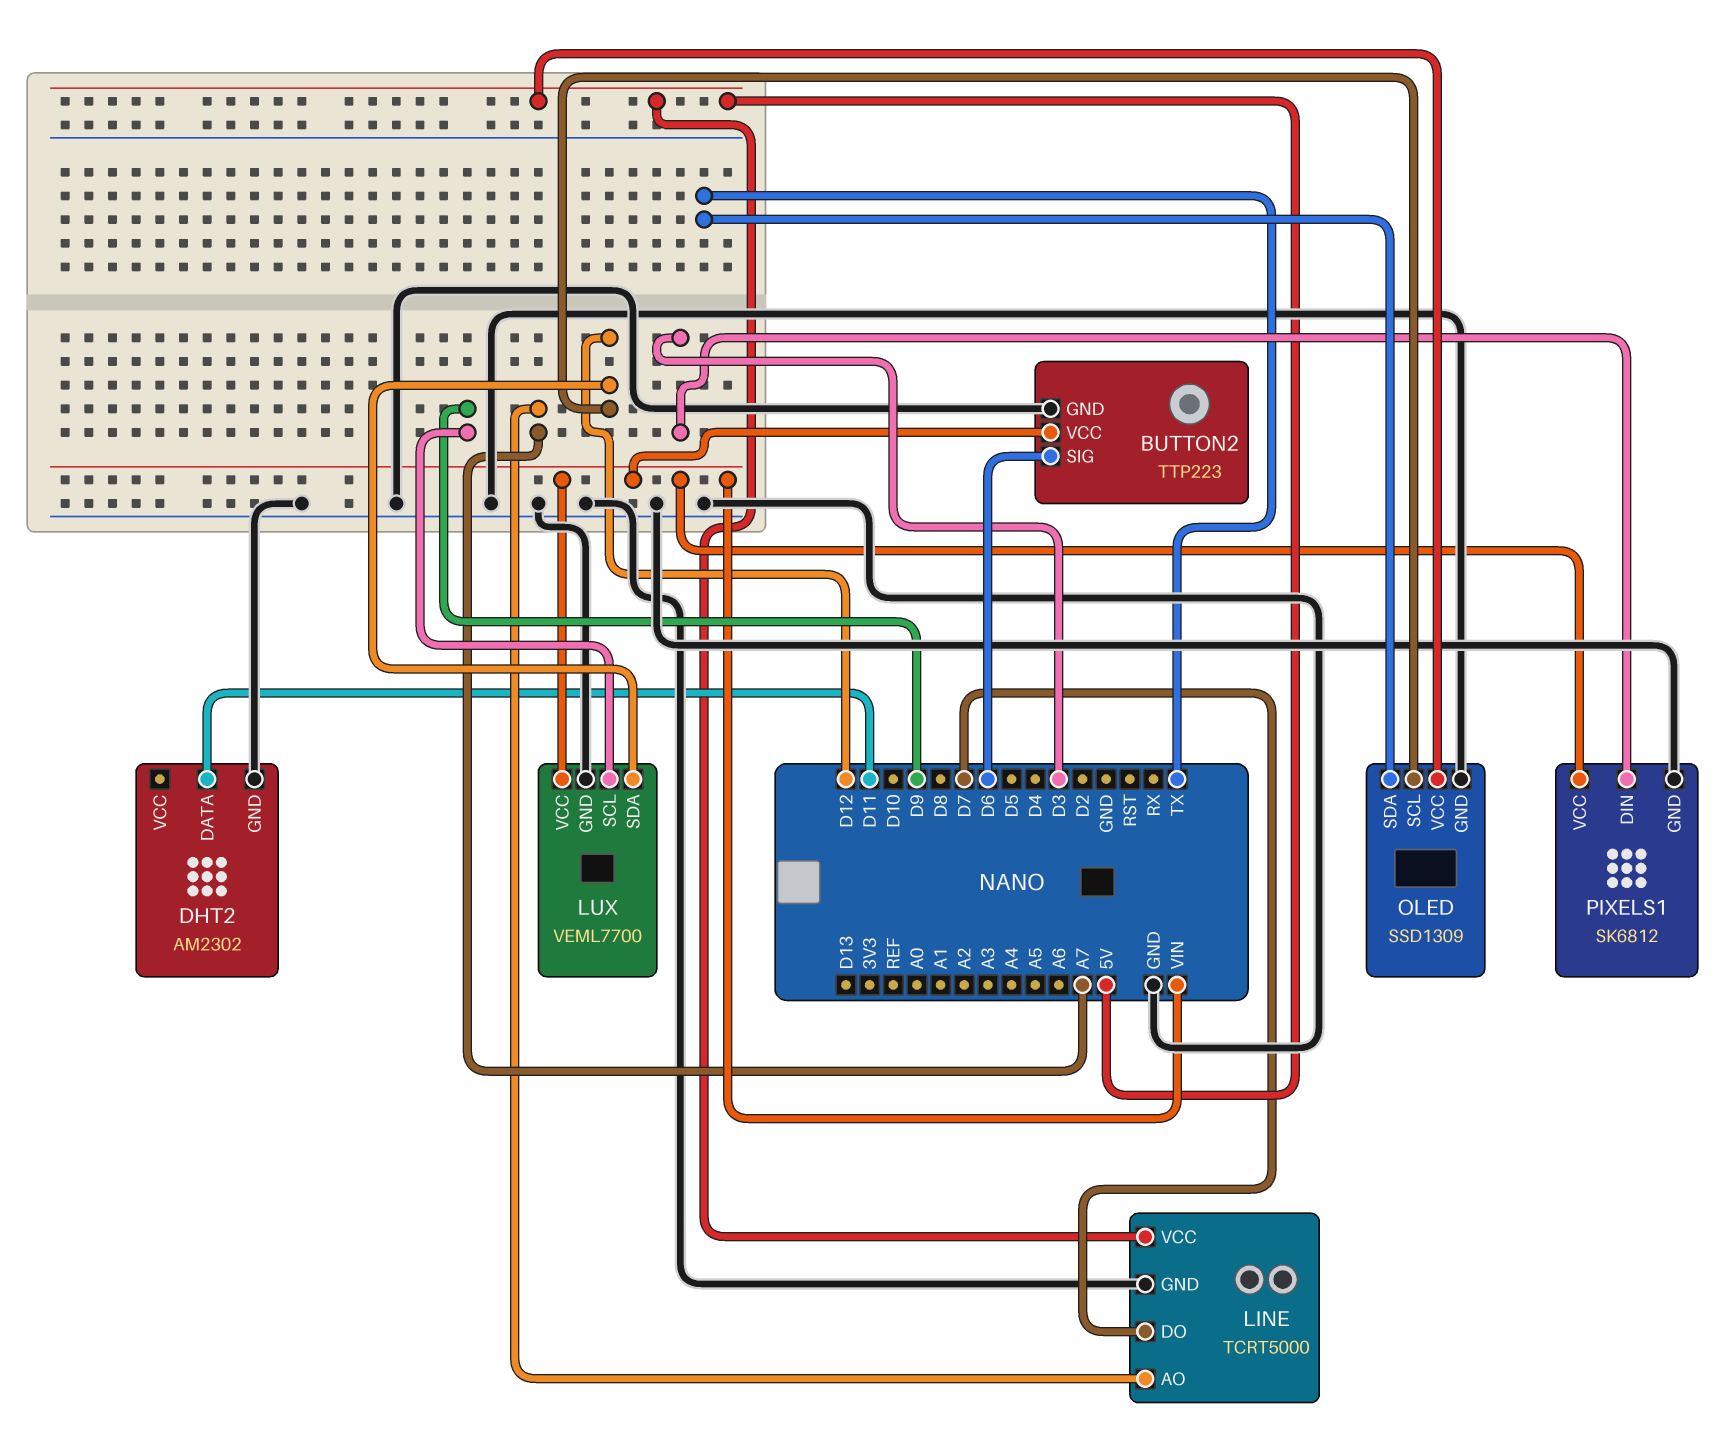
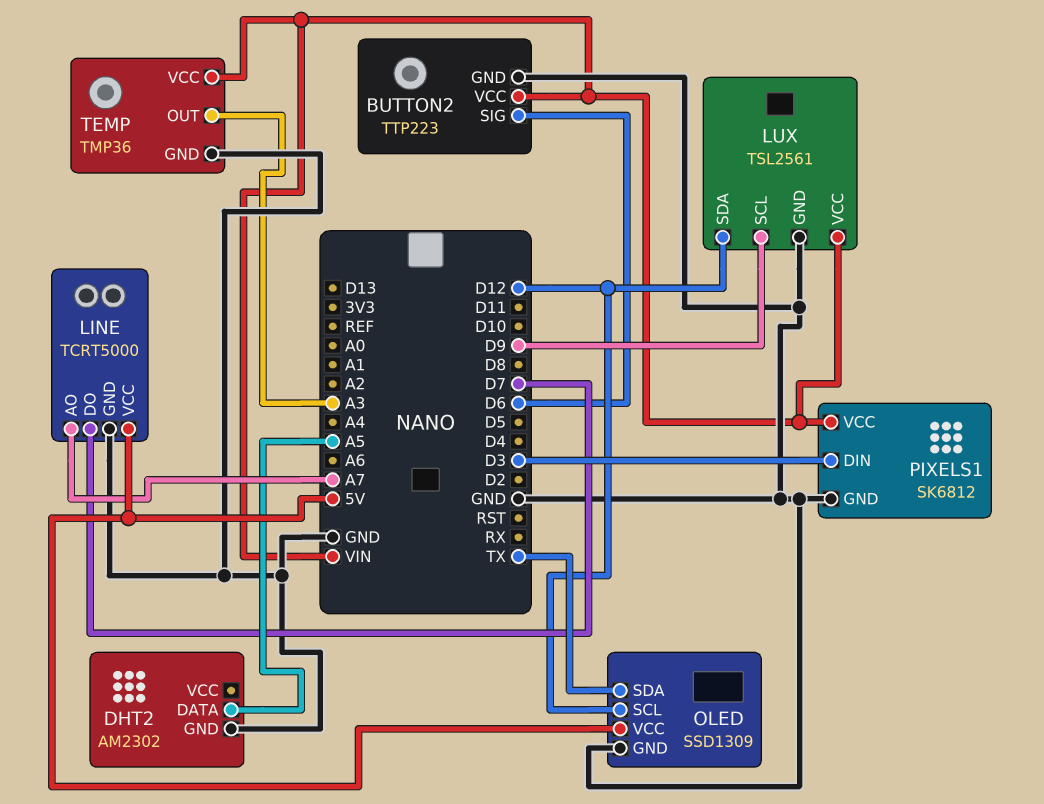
DHT2 pin DATA: D11 -> A5
LUX: VEML7700 -> TSL2561
TEMP: none -> TMP36
TEMP pin GND: none -> GND
TEMP pin OUT: none -> A3
TEMP pin VCC: none -> VIN

